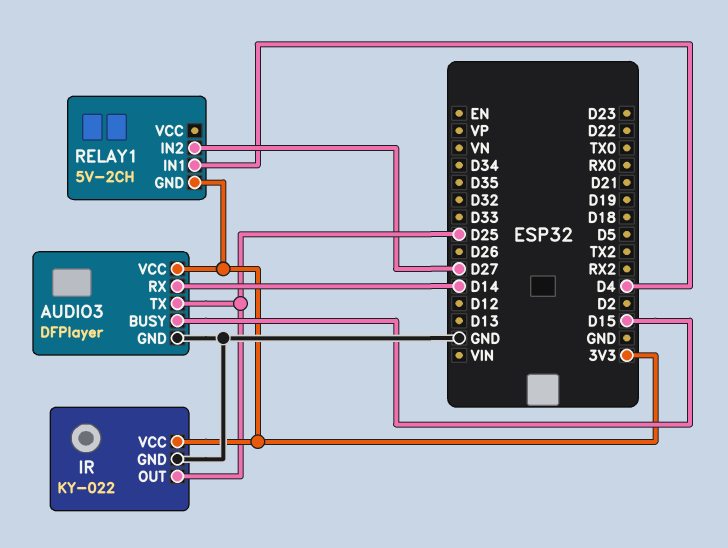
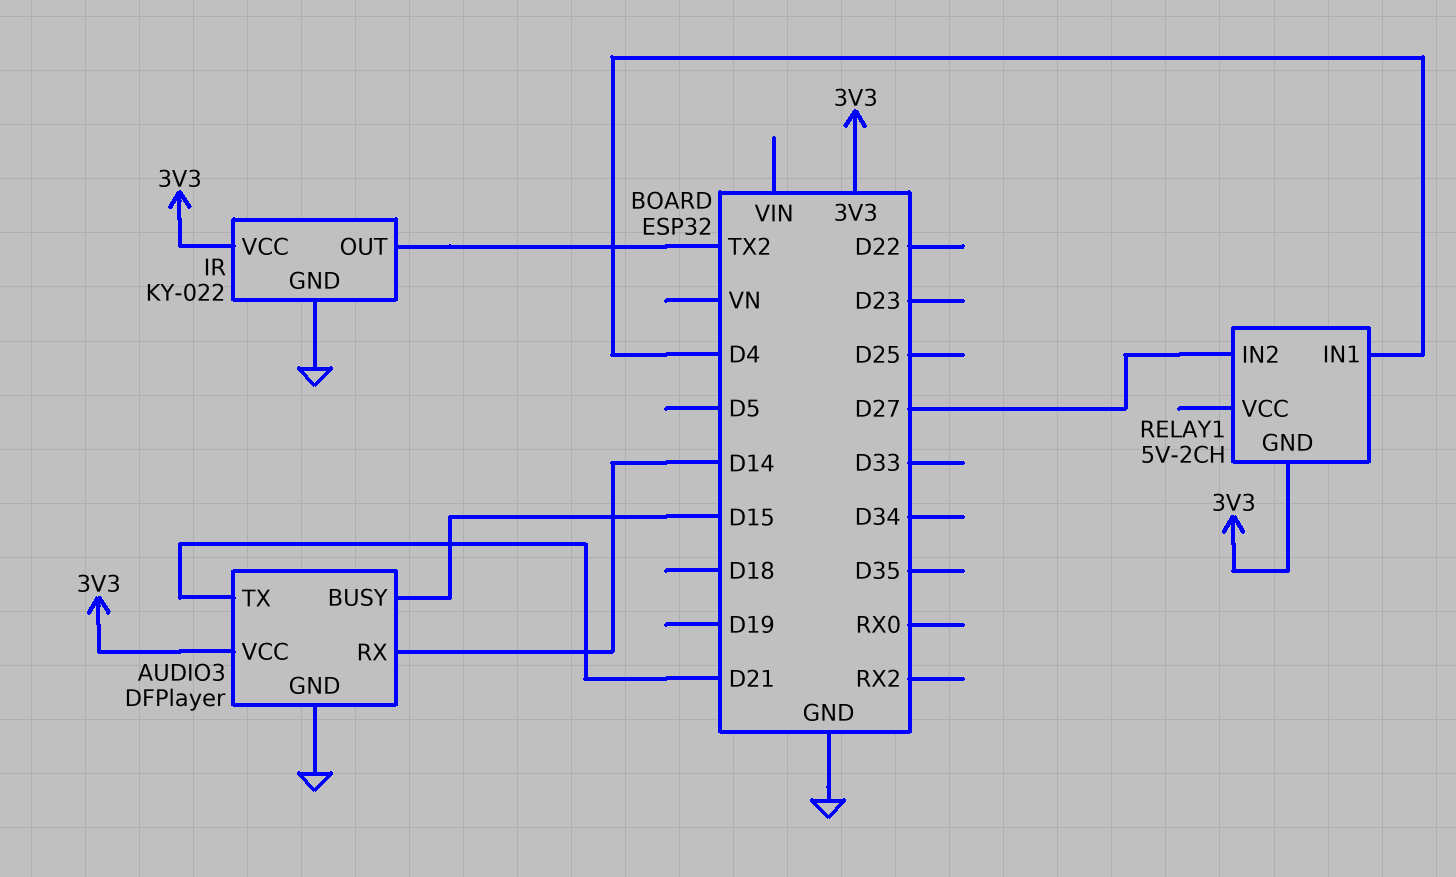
AUDIO3 pin TX: D25 -> D21
IR pin OUT: D25 -> TX2

